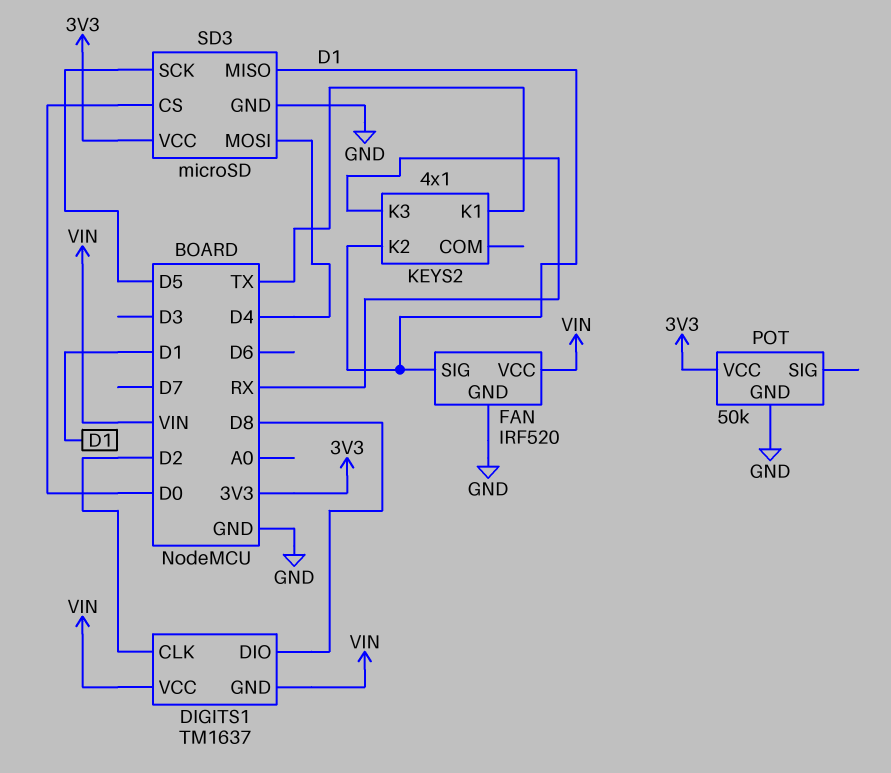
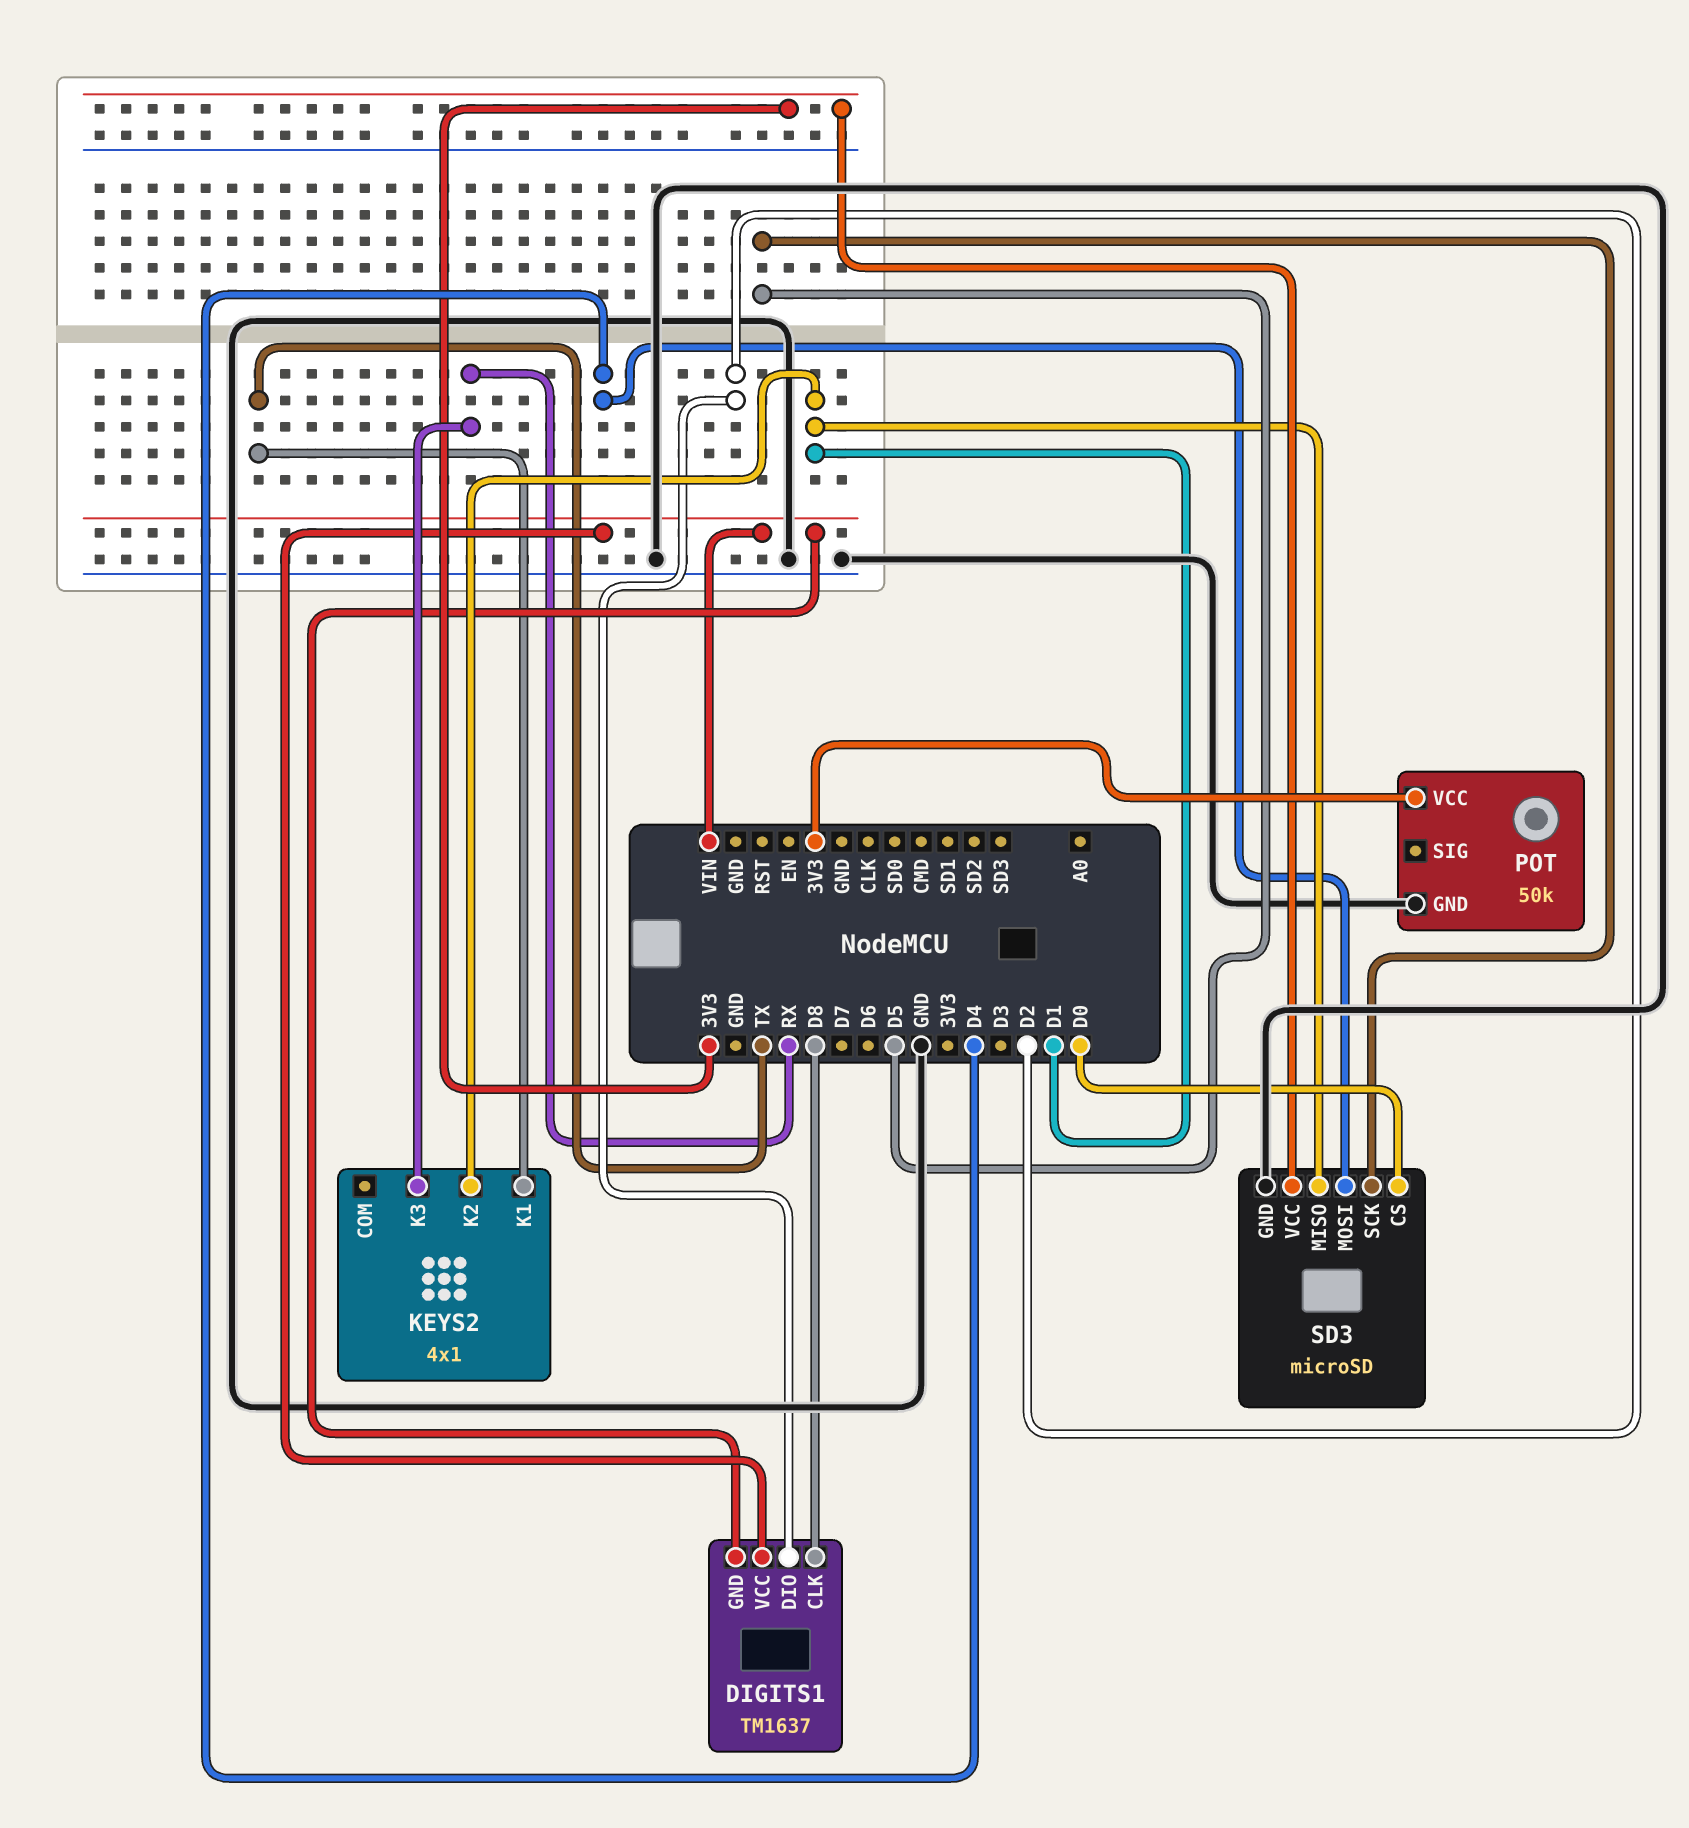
DIGITS1 pin CLK: D2 -> D8
DIGITS1 pin DIO: D8 -> D2
FAN: IRF520 -> none
FAN pin GND: GND -> none
FAN pin SIG: D1 -> none
FAN pin VCC: VIN -> none

